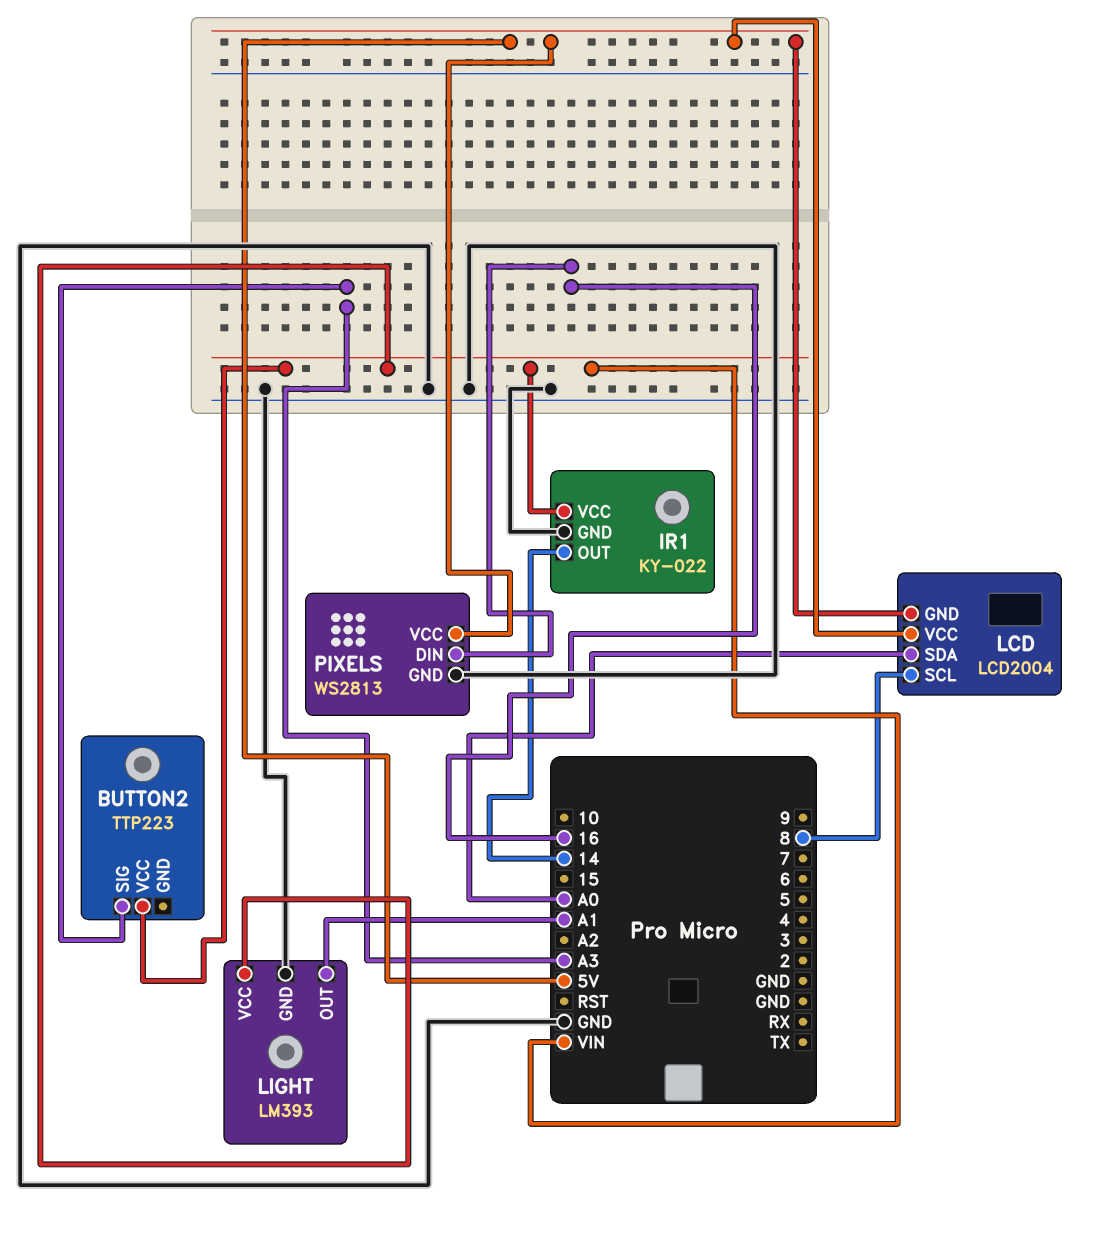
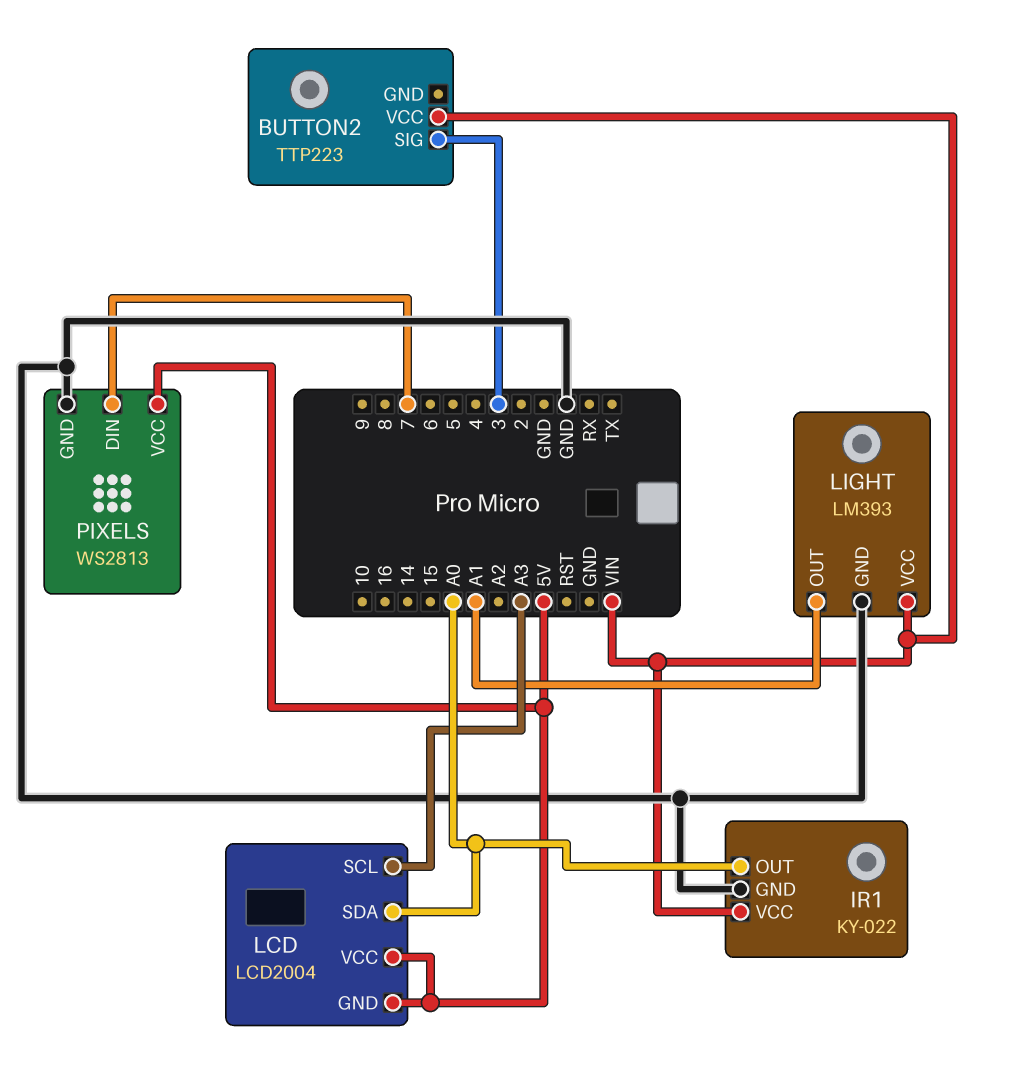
BUTTON2 pin SIG: A3 -> 3
IR1 pin OUT: 14 -> A0
LCD pin SCL: 8 -> A3
PIXELS pin DIN: 16 -> 7

